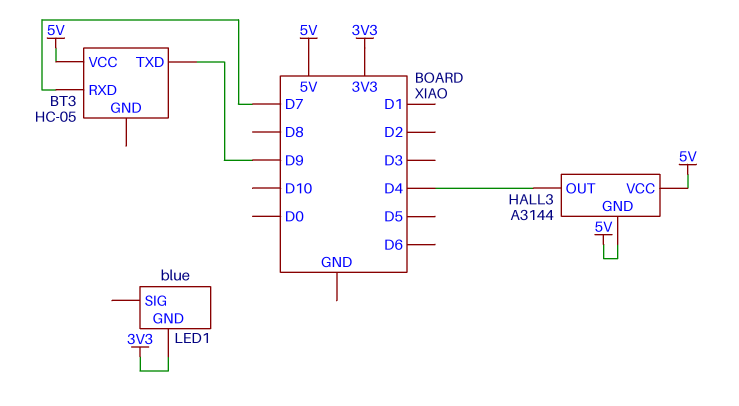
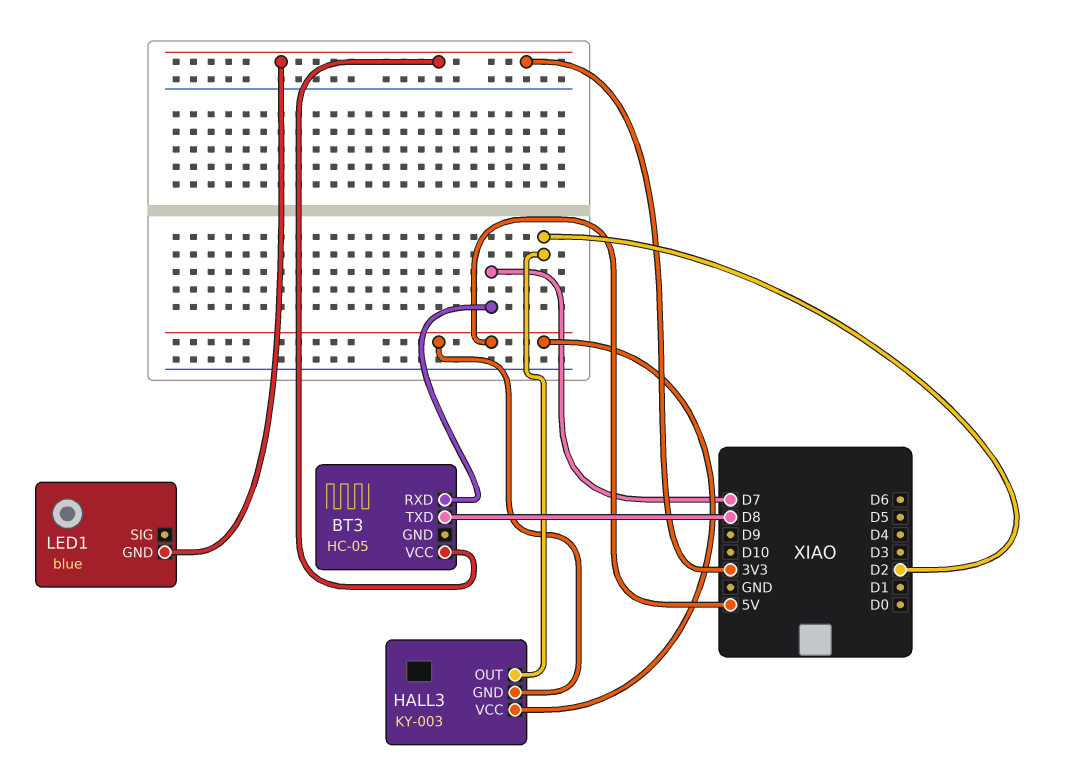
BT3 pin TXD: D9 -> D8
BT3 pin VCC: 5V -> 3V3
HALL3: A3144 -> KY-003
HALL3 pin OUT: D4 -> D2

